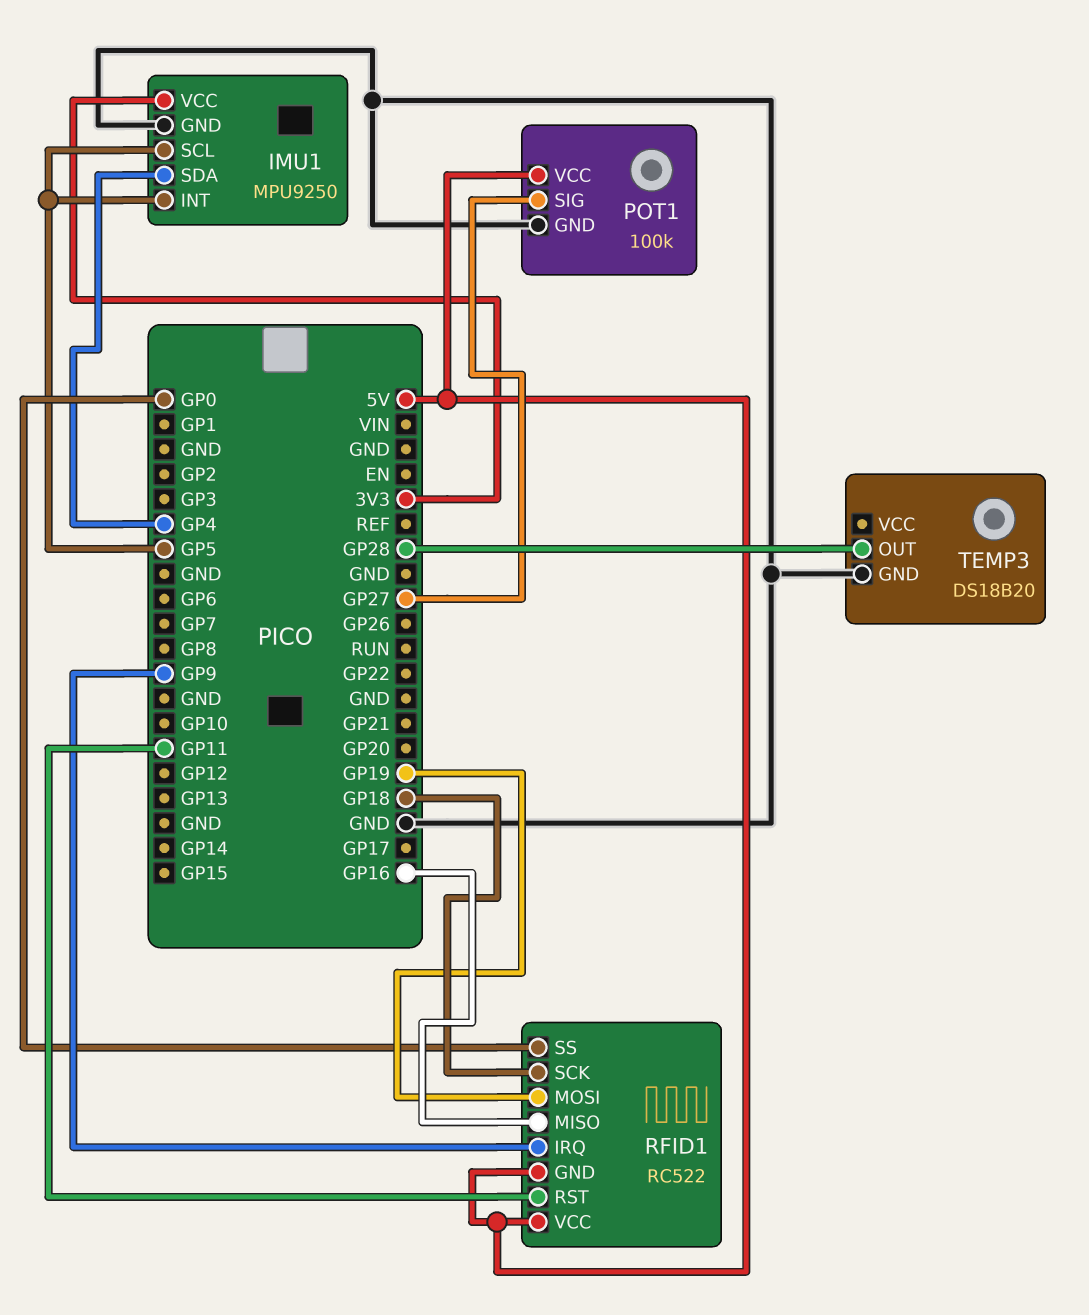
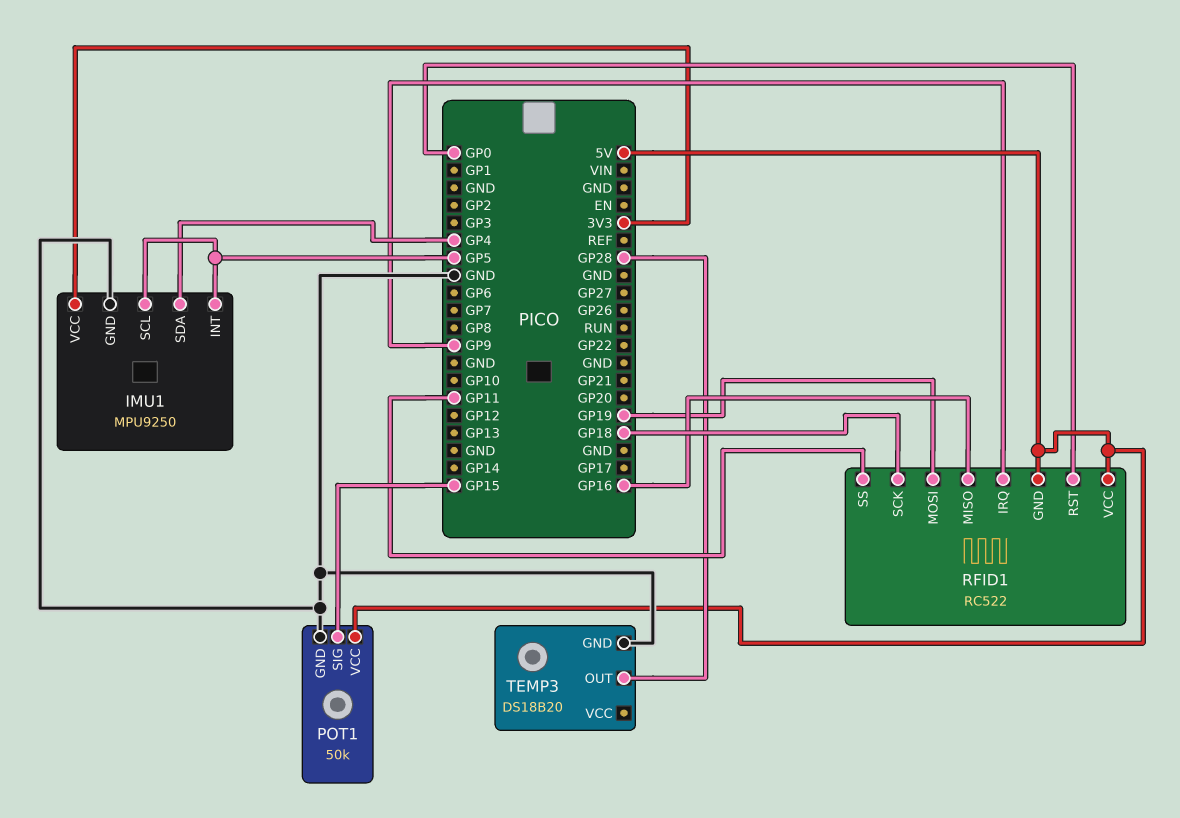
POT1: 100k -> 50k
POT1 pin SIG: GP27 -> GP15
RFID1 pin RST: GP11 -> GP0
RFID1 pin SS: GP0 -> GP11

